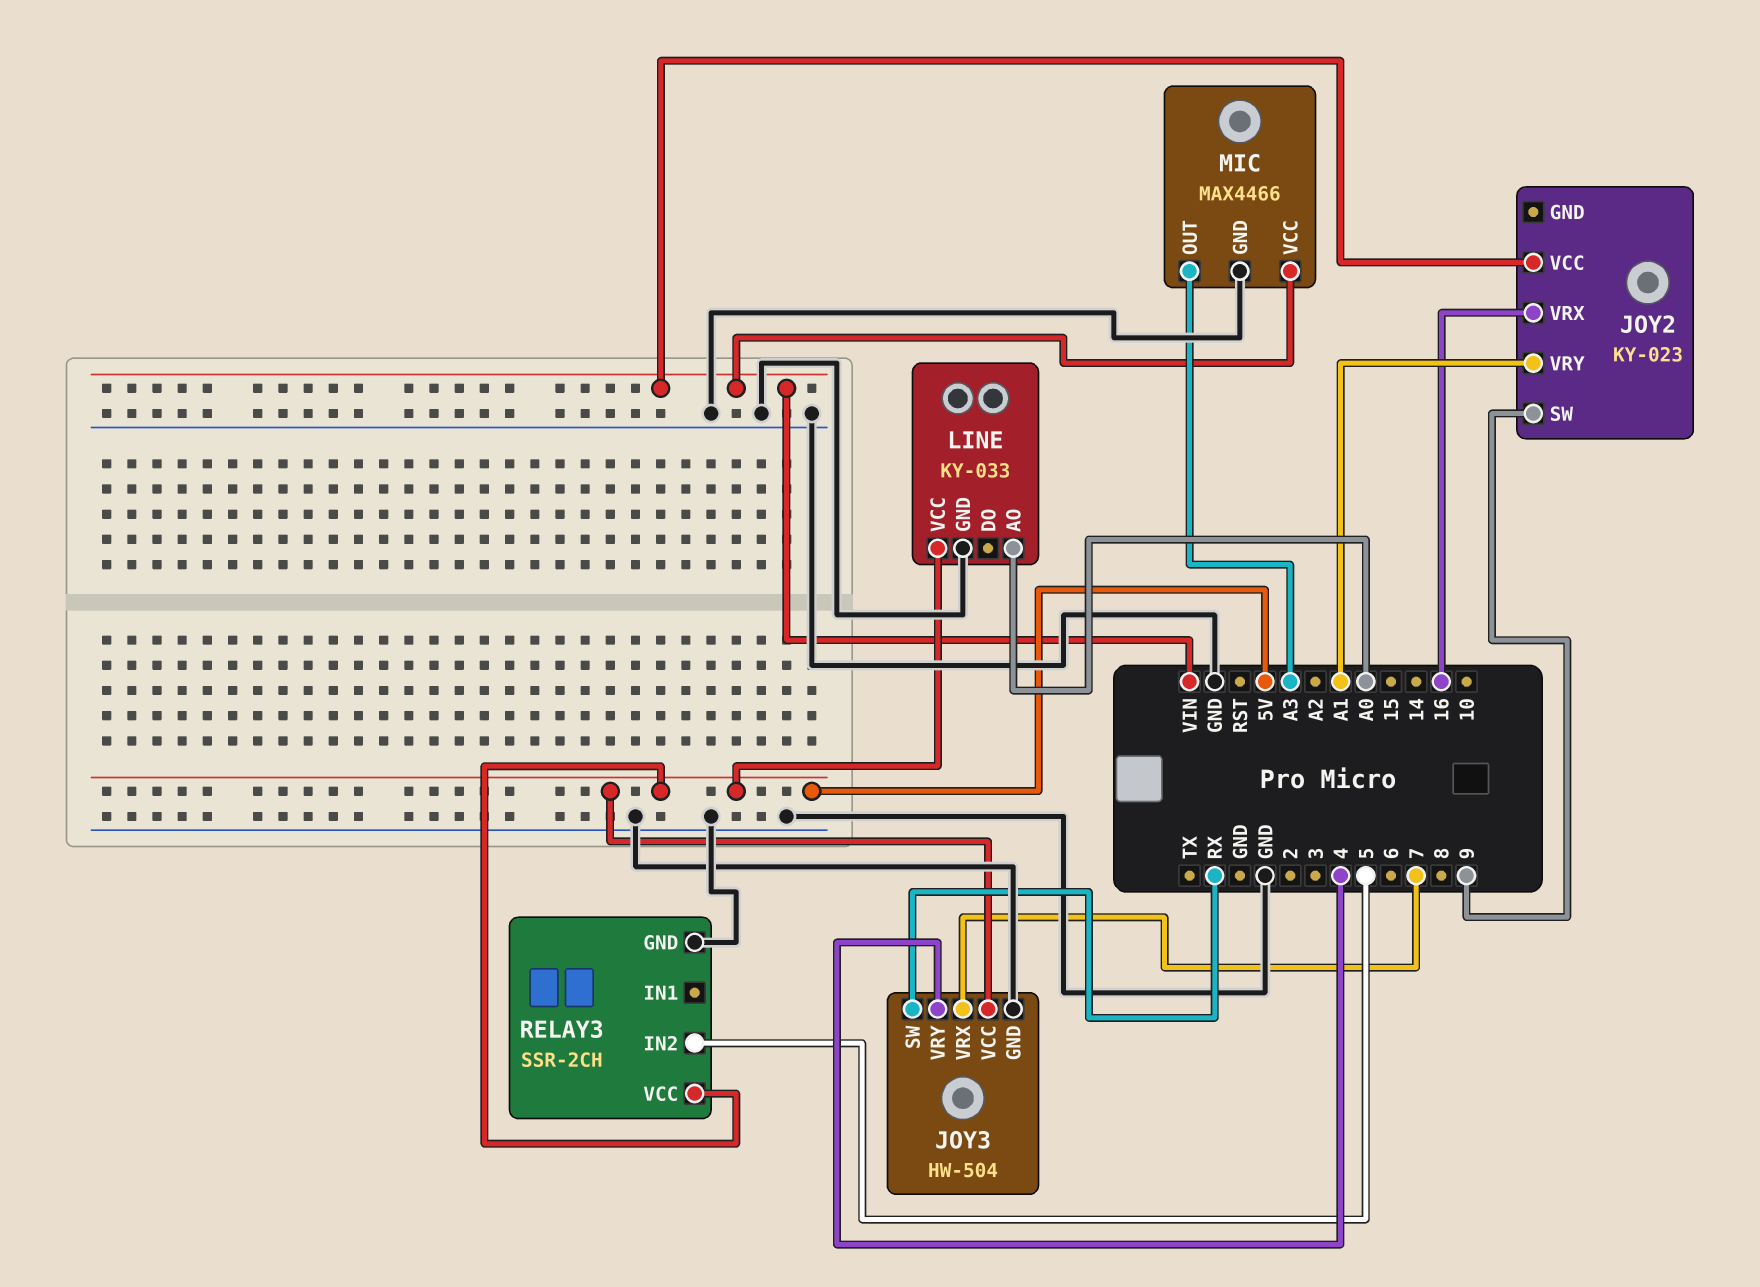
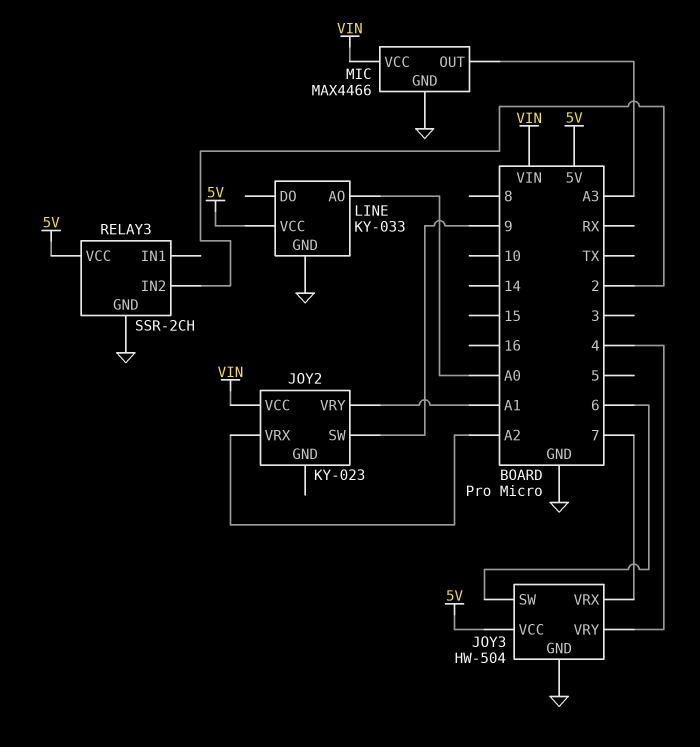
JOY2 pin VRX: 16 -> A2
JOY3 pin SW: RX -> 6
RELAY3 pin IN2: 5 -> 2

